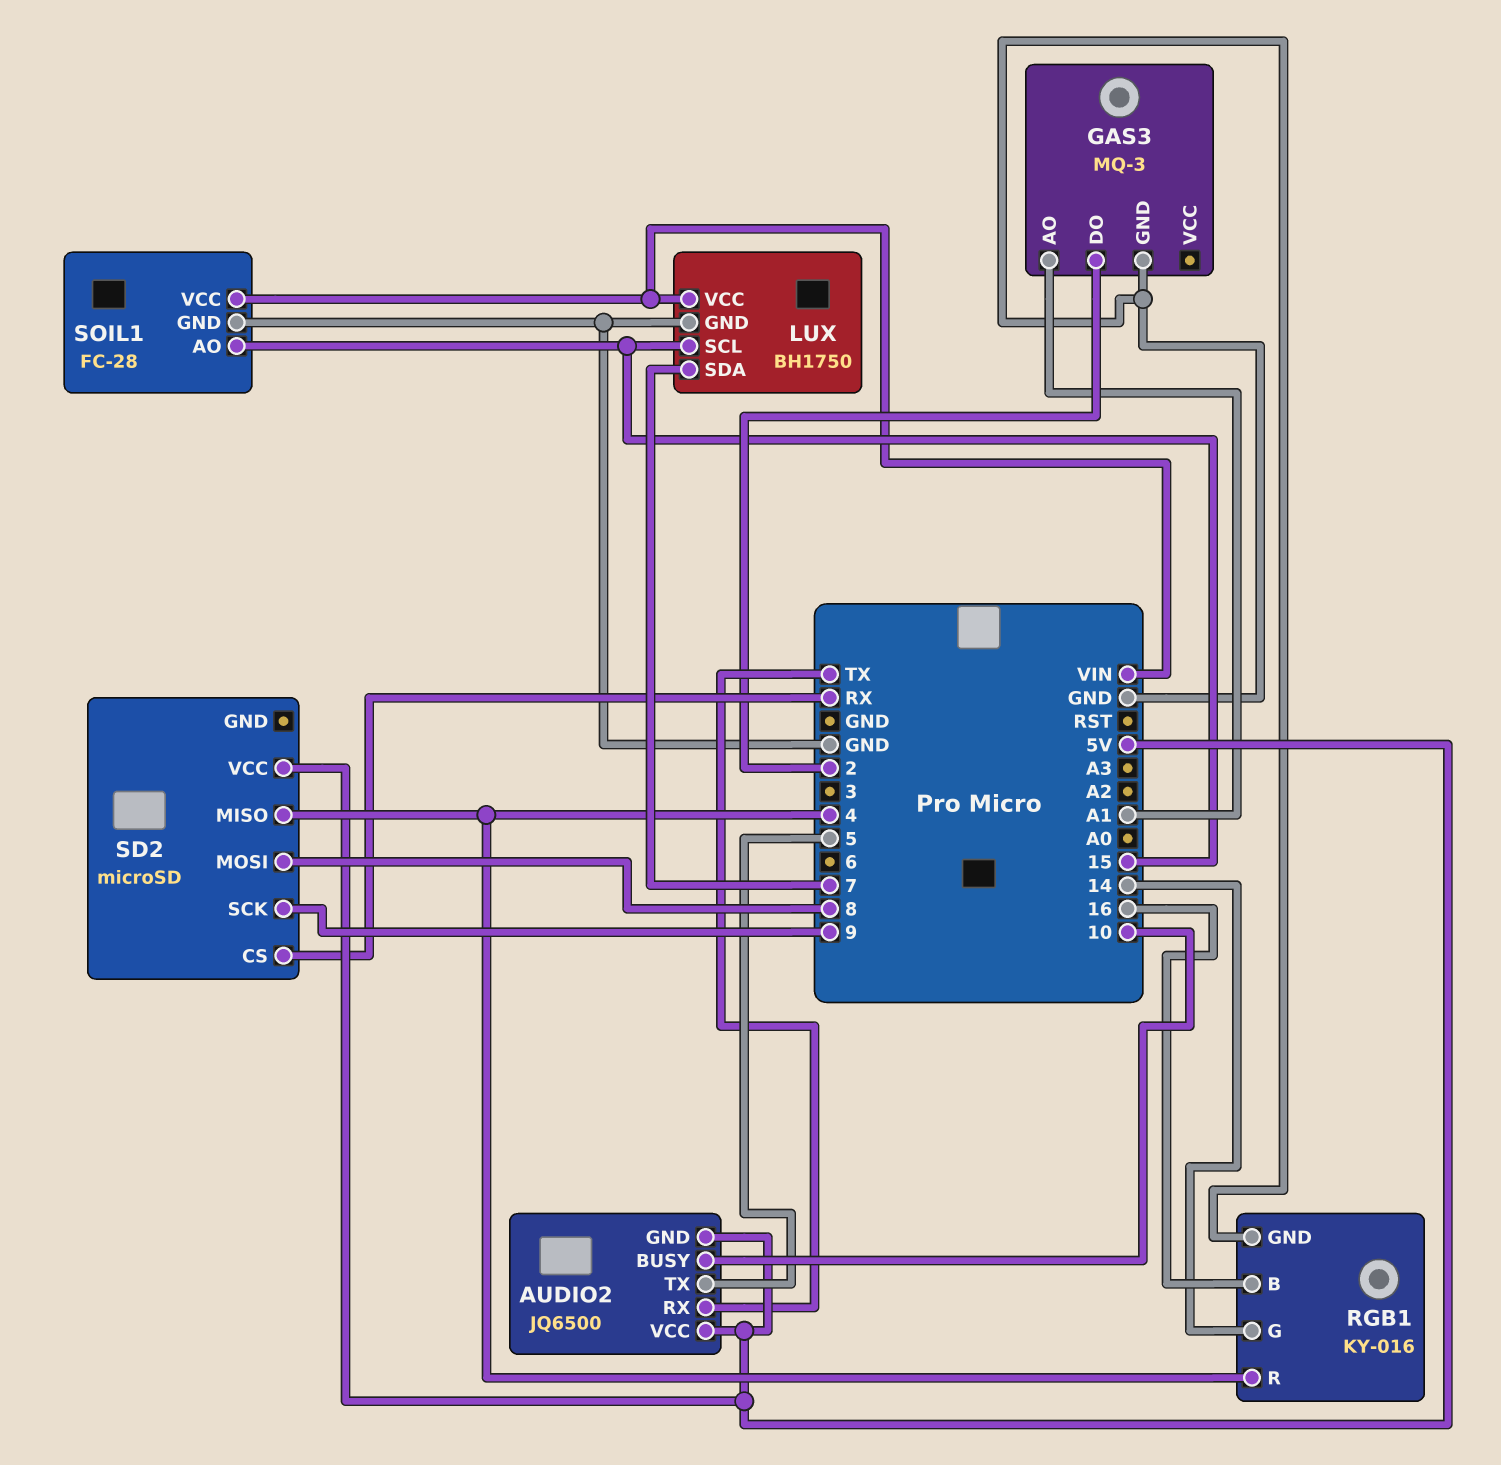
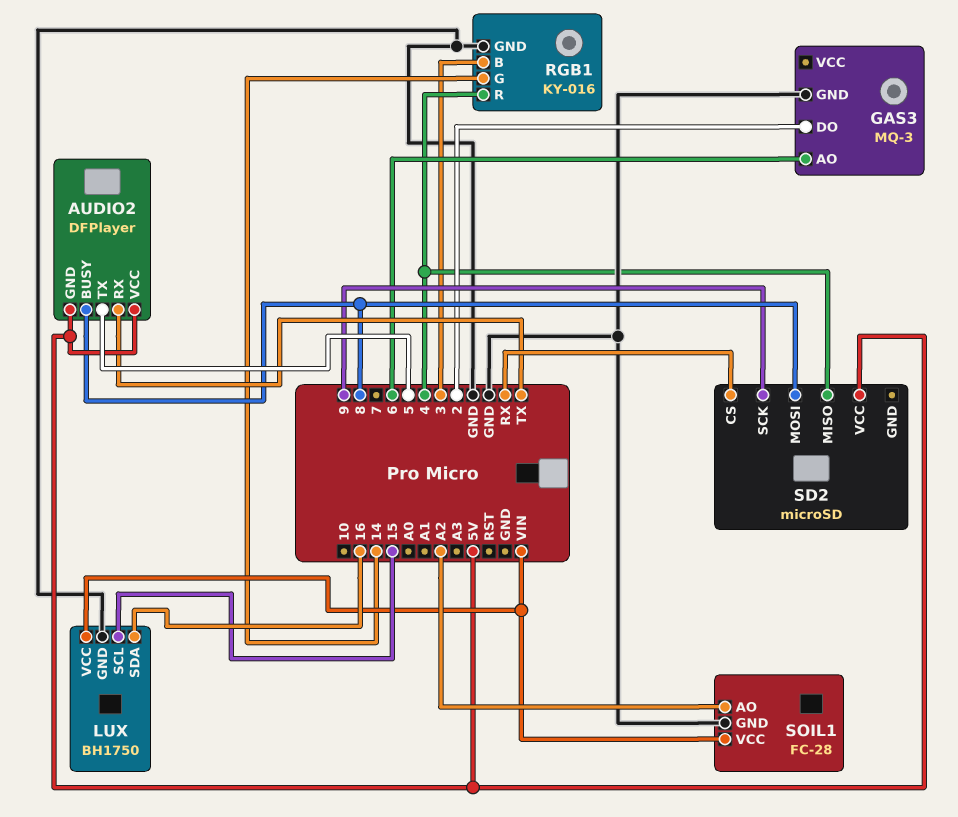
AUDIO2: JQ6500 -> DFPlayer
AUDIO2 pin BUSY: 10 -> 8
GAS3 pin AO: A1 -> 6
LUX pin SDA: 7 -> 16
RGB1 pin B: 16 -> 3
SOIL1 pin AO: 15 -> A2

